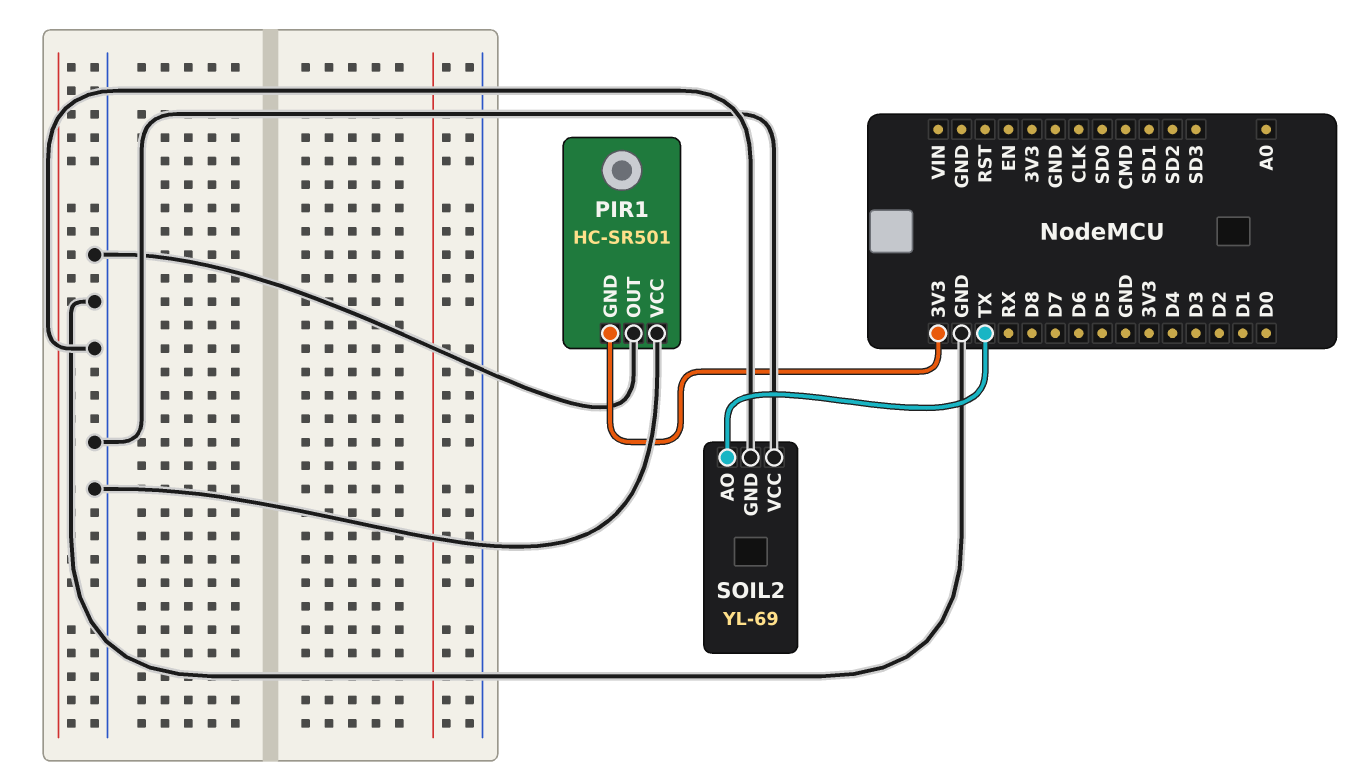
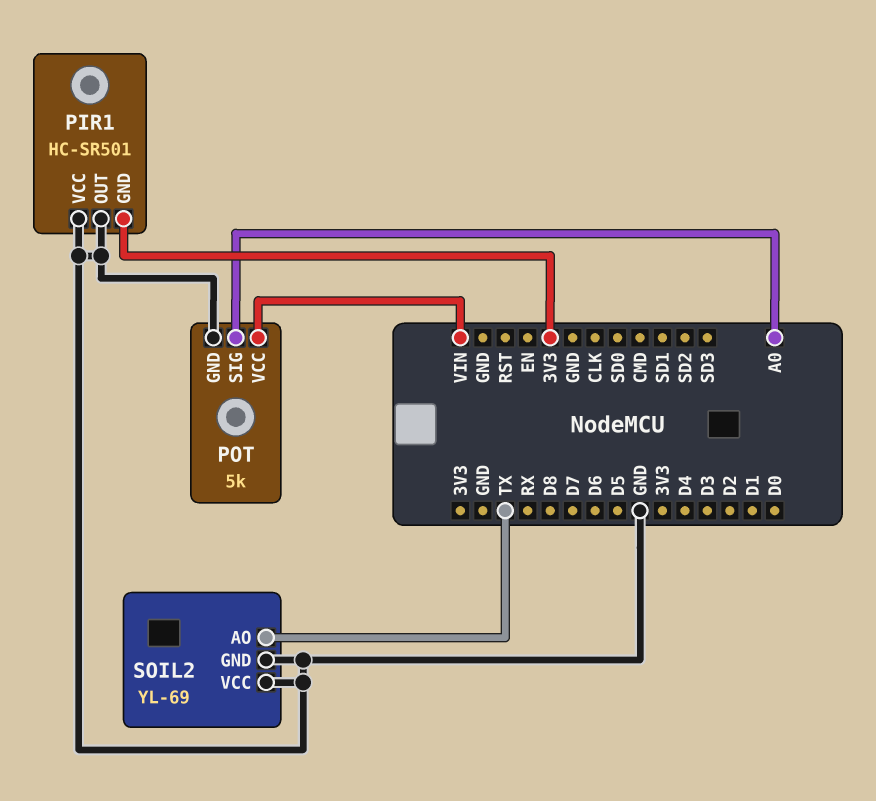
POT: none -> 5k
POT pin GND: none -> GND
POT pin SIG: none -> A0
POT pin VCC: none -> VIN

